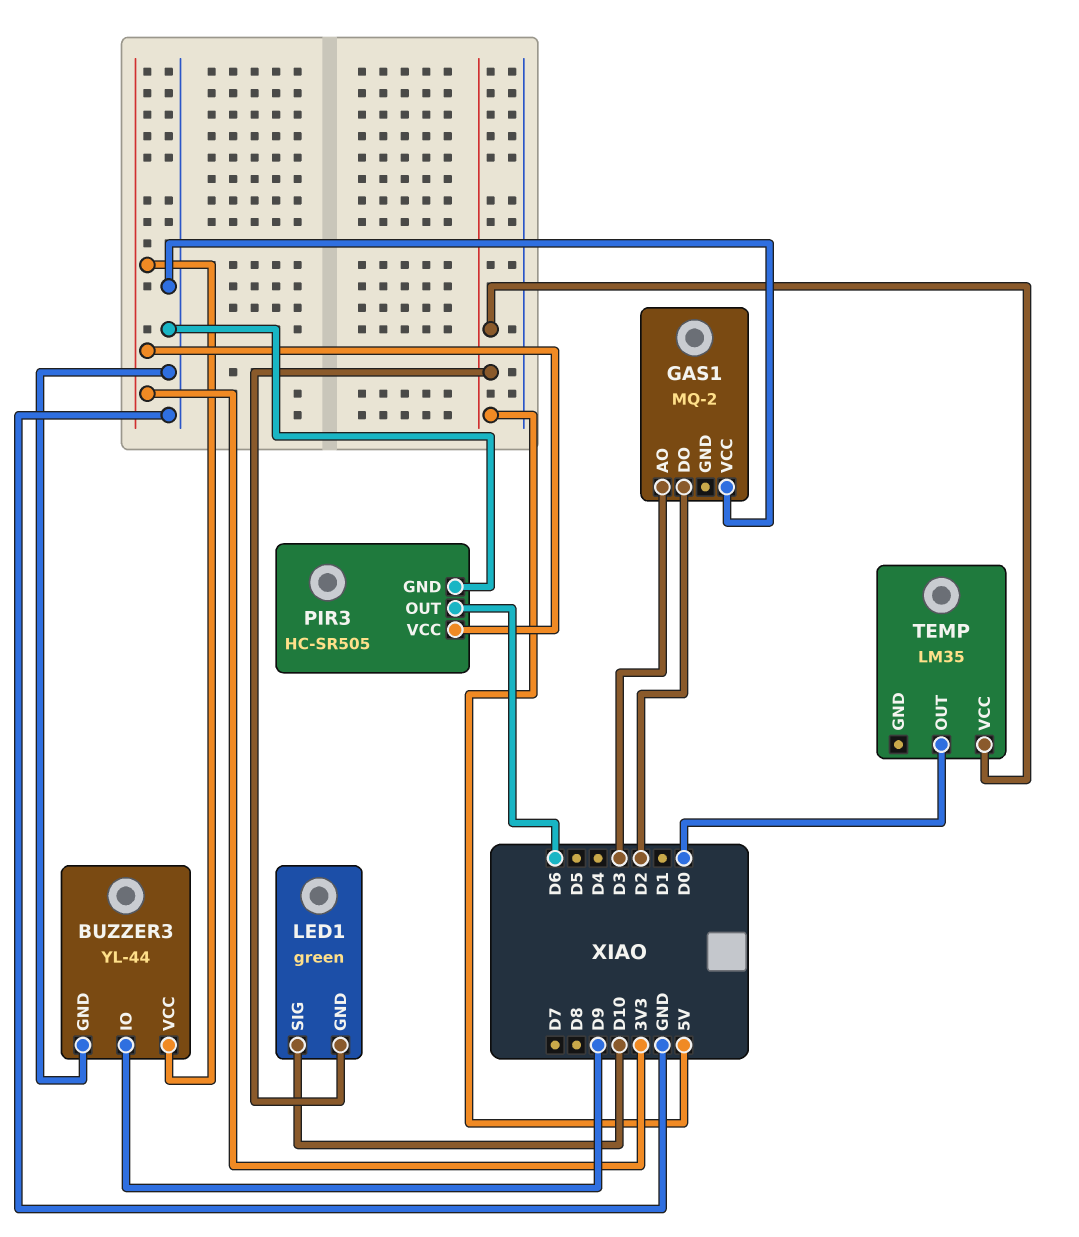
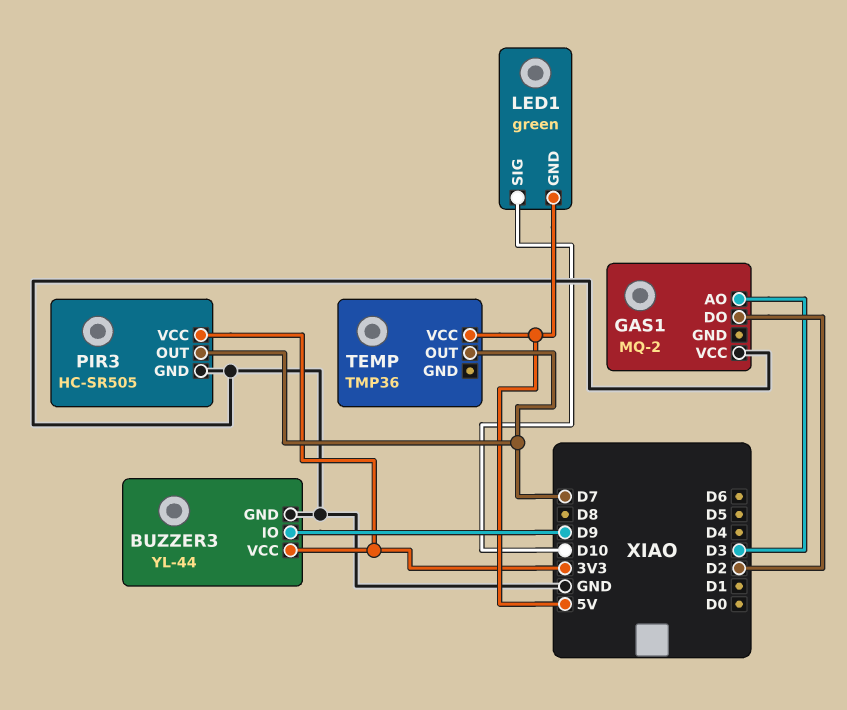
PIR3 pin OUT: D6 -> D7
TEMP: LM35 -> TMP36
TEMP pin OUT: D0 -> D7

